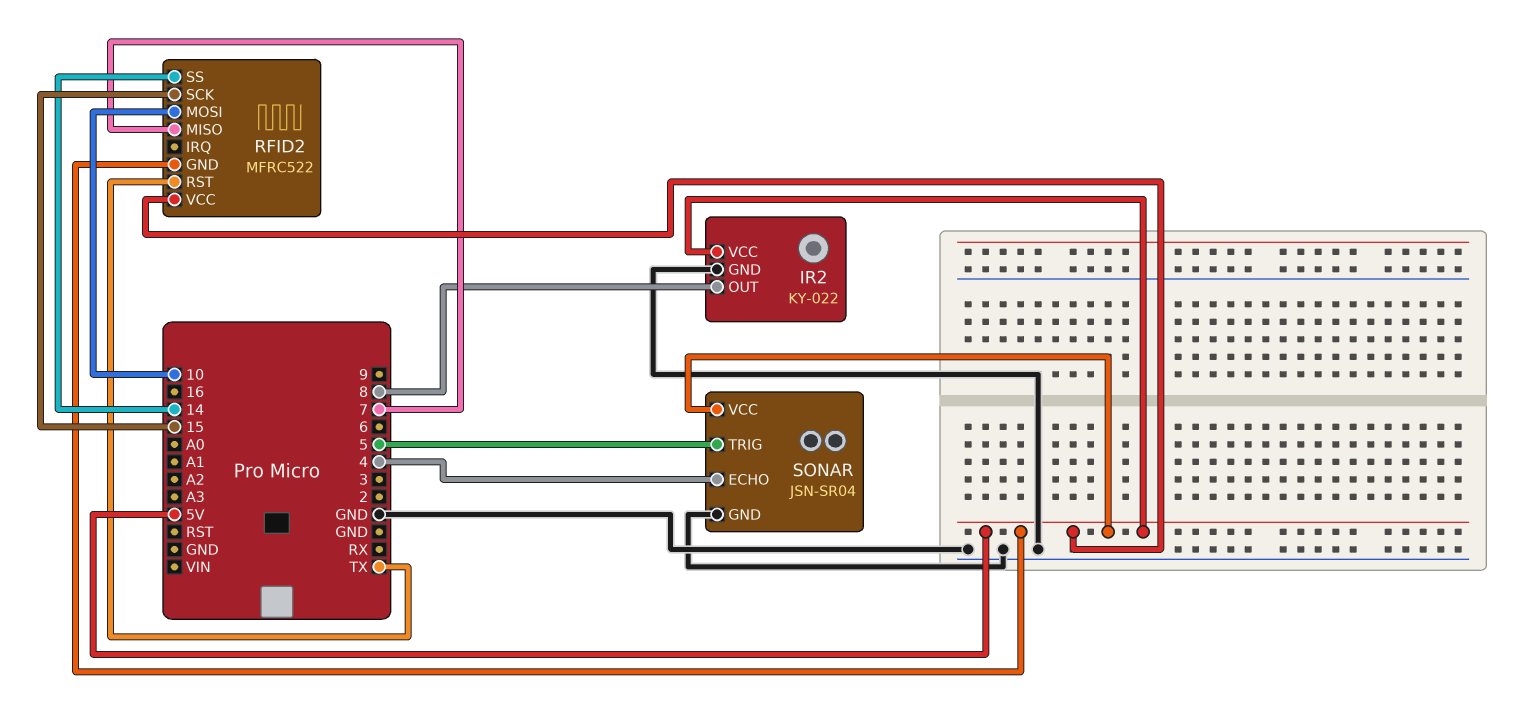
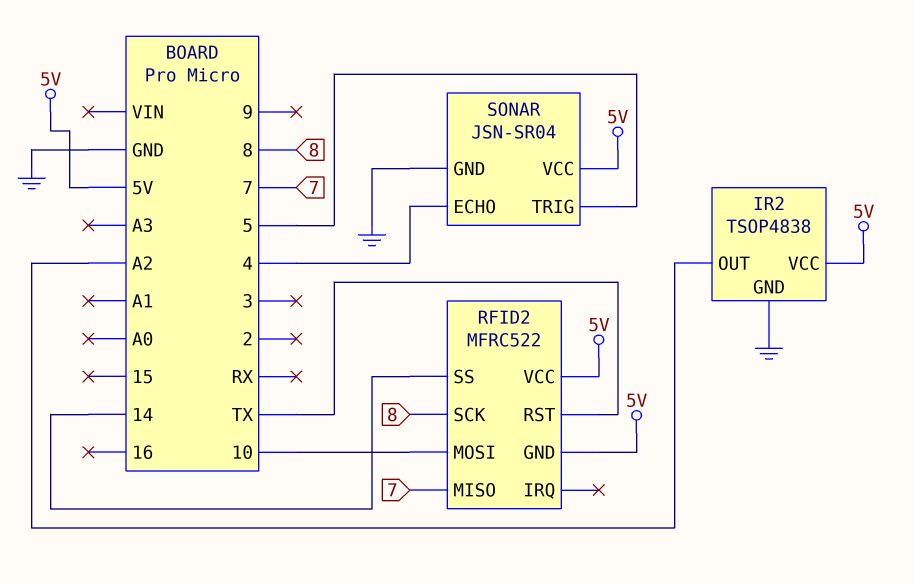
IR2: KY-022 -> TSOP4838
IR2 pin OUT: 8 -> A2
RFID2 pin SCK: 15 -> 8

